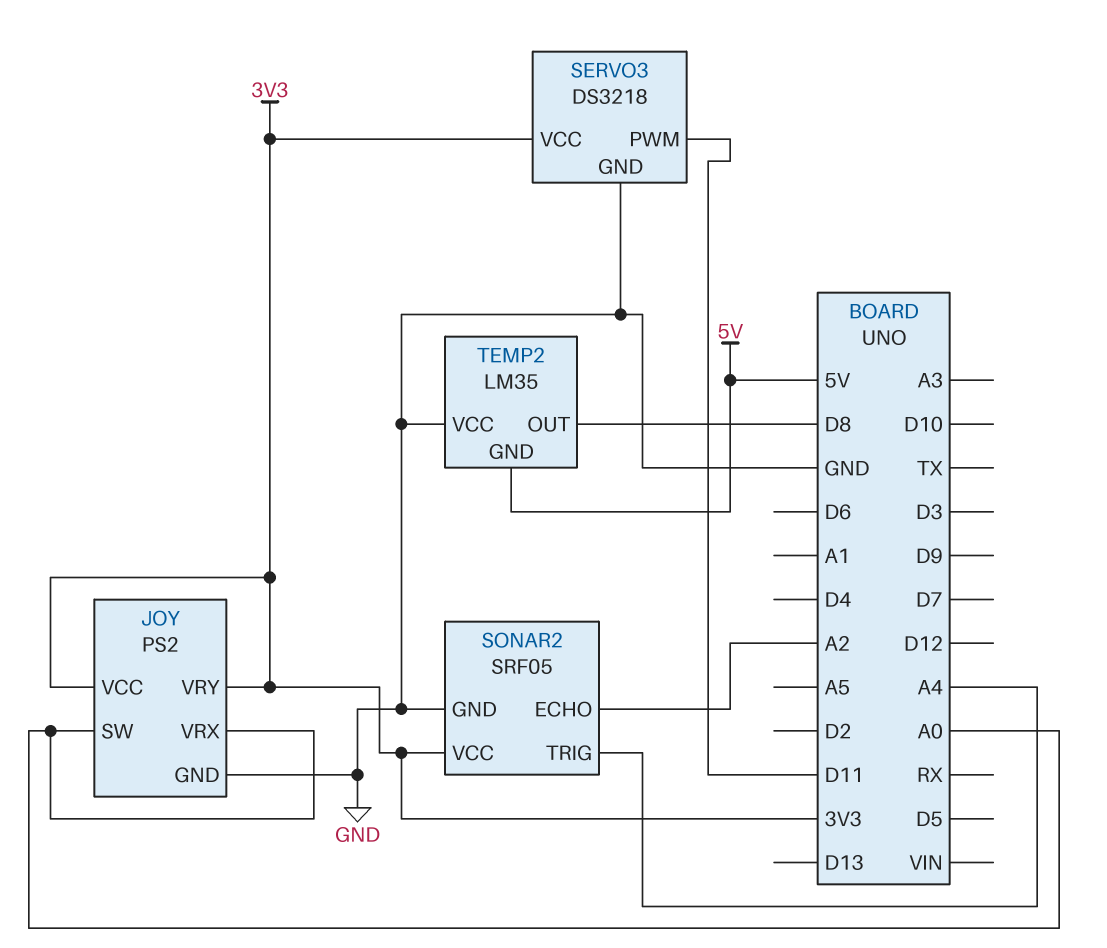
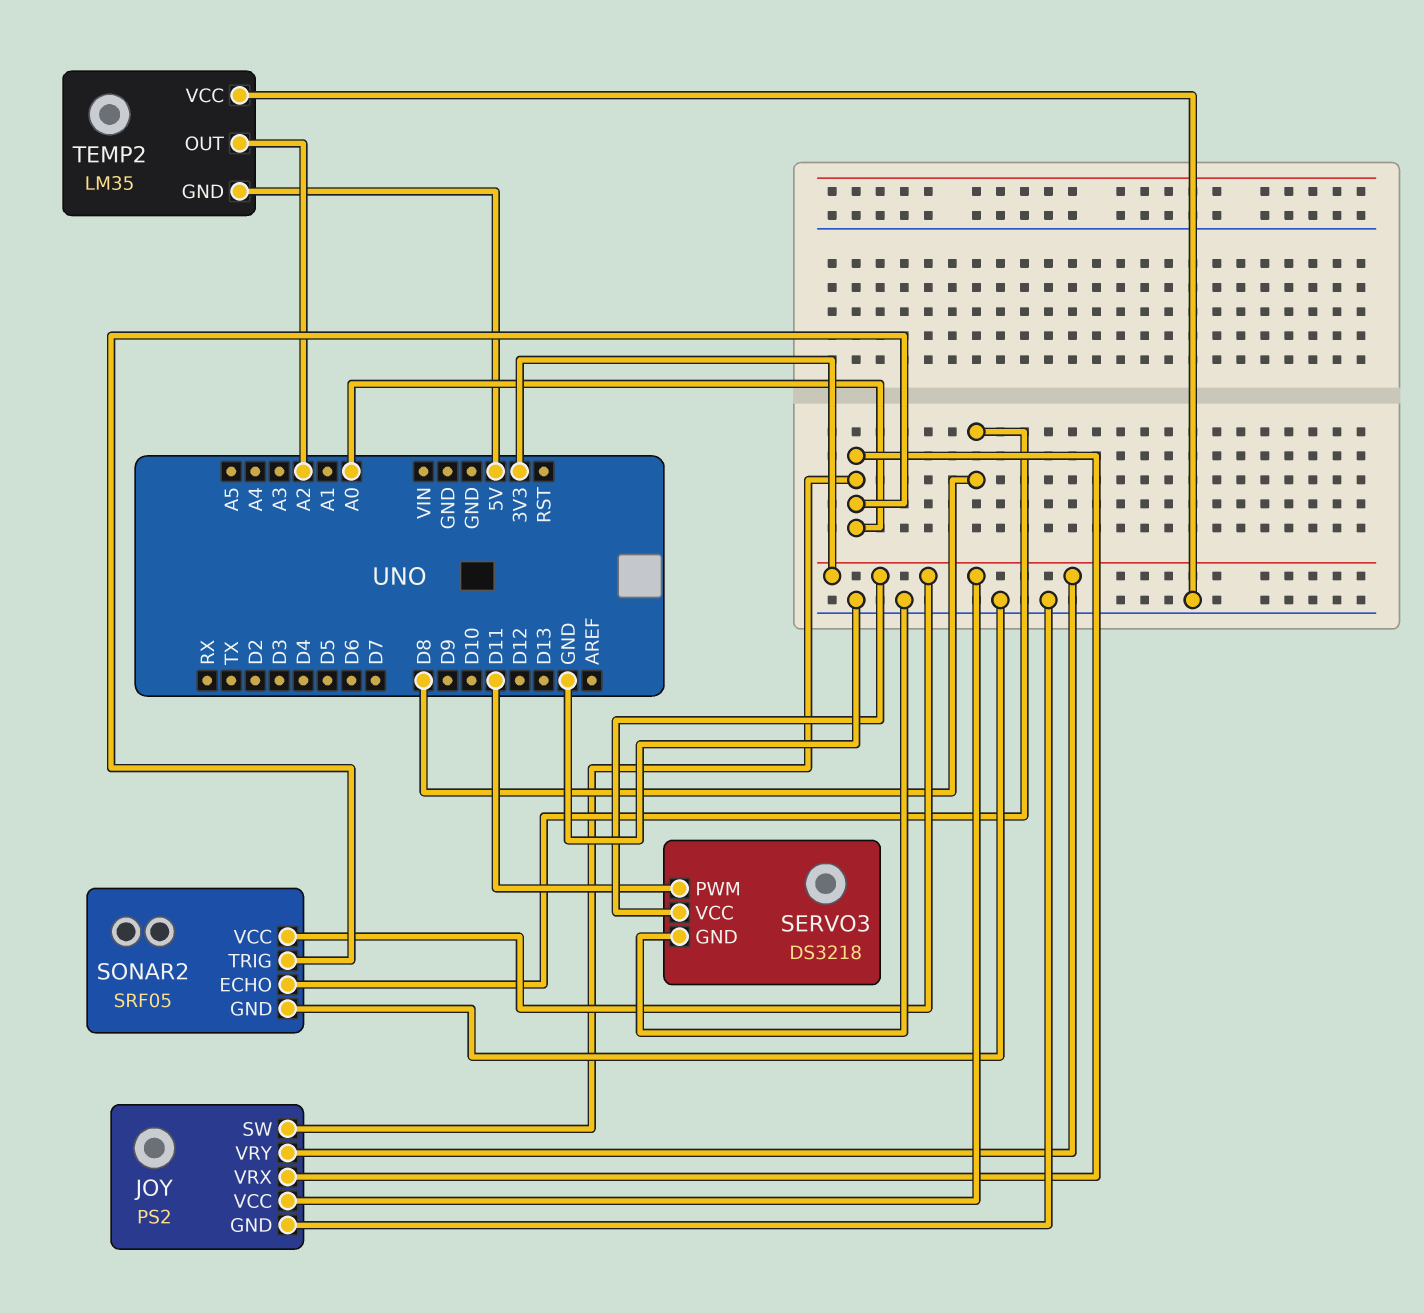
SONAR2 pin ECHO: A2 -> D8
SONAR2 pin TRIG: A4 -> A0
TEMP2 pin OUT: D8 -> A2

